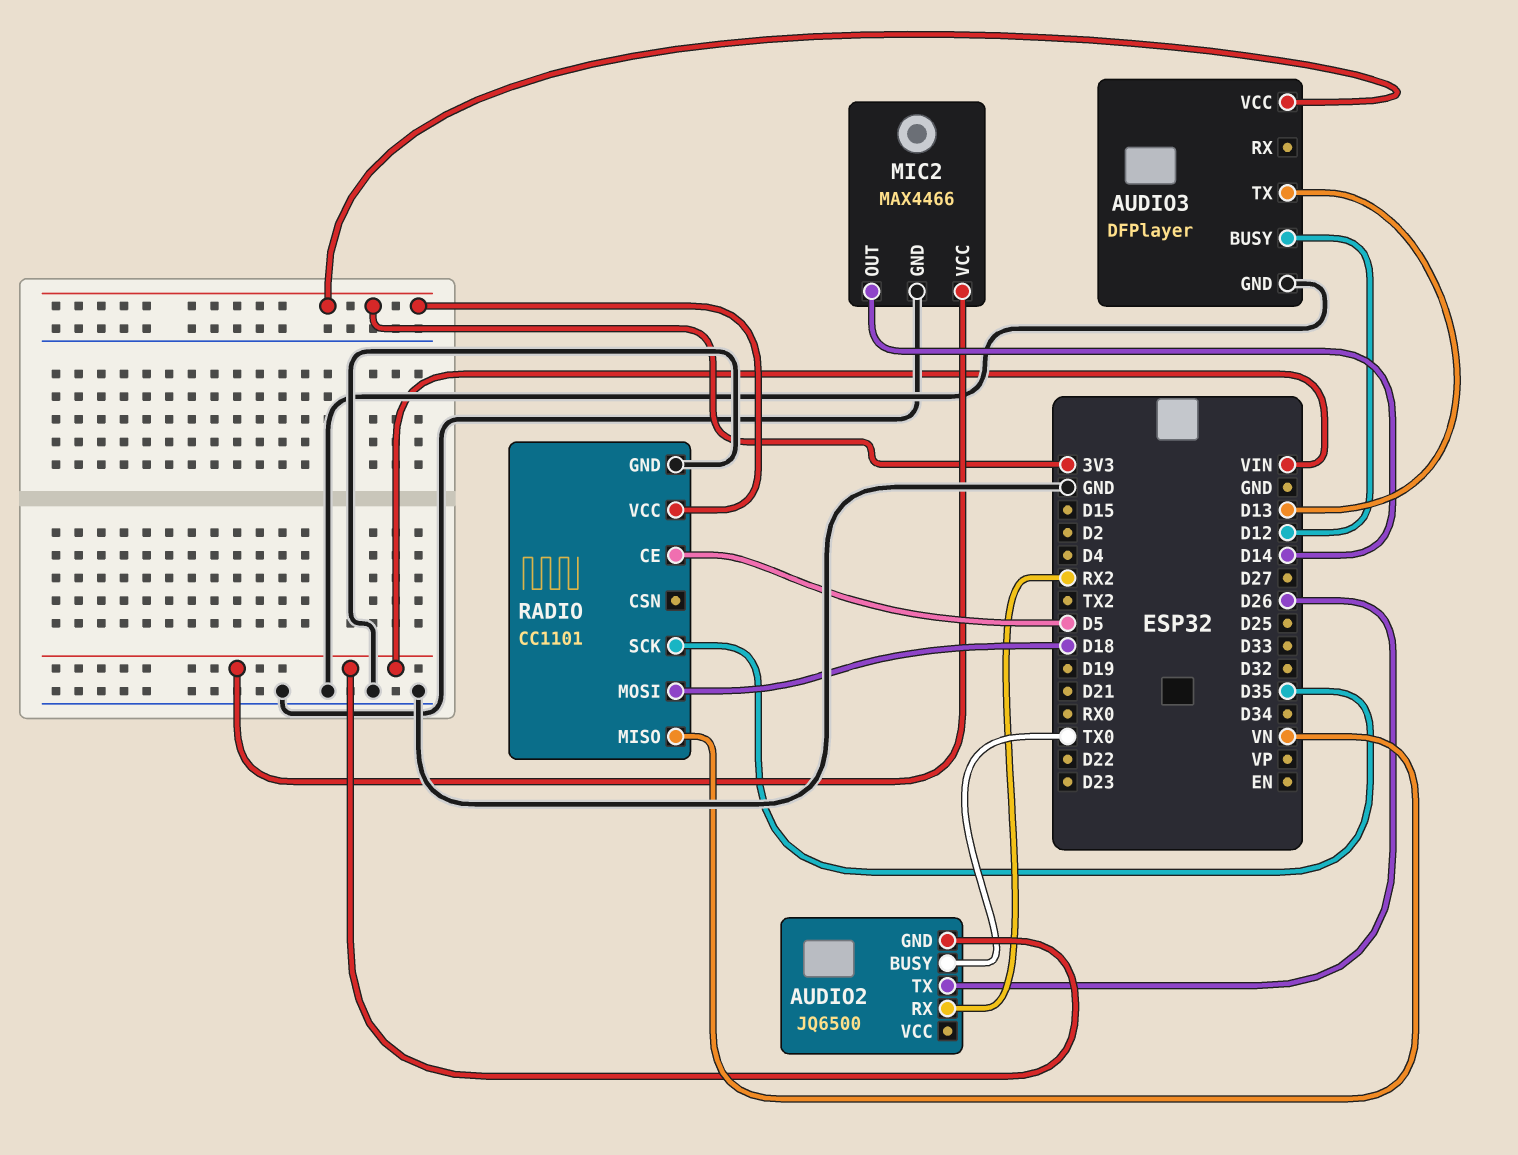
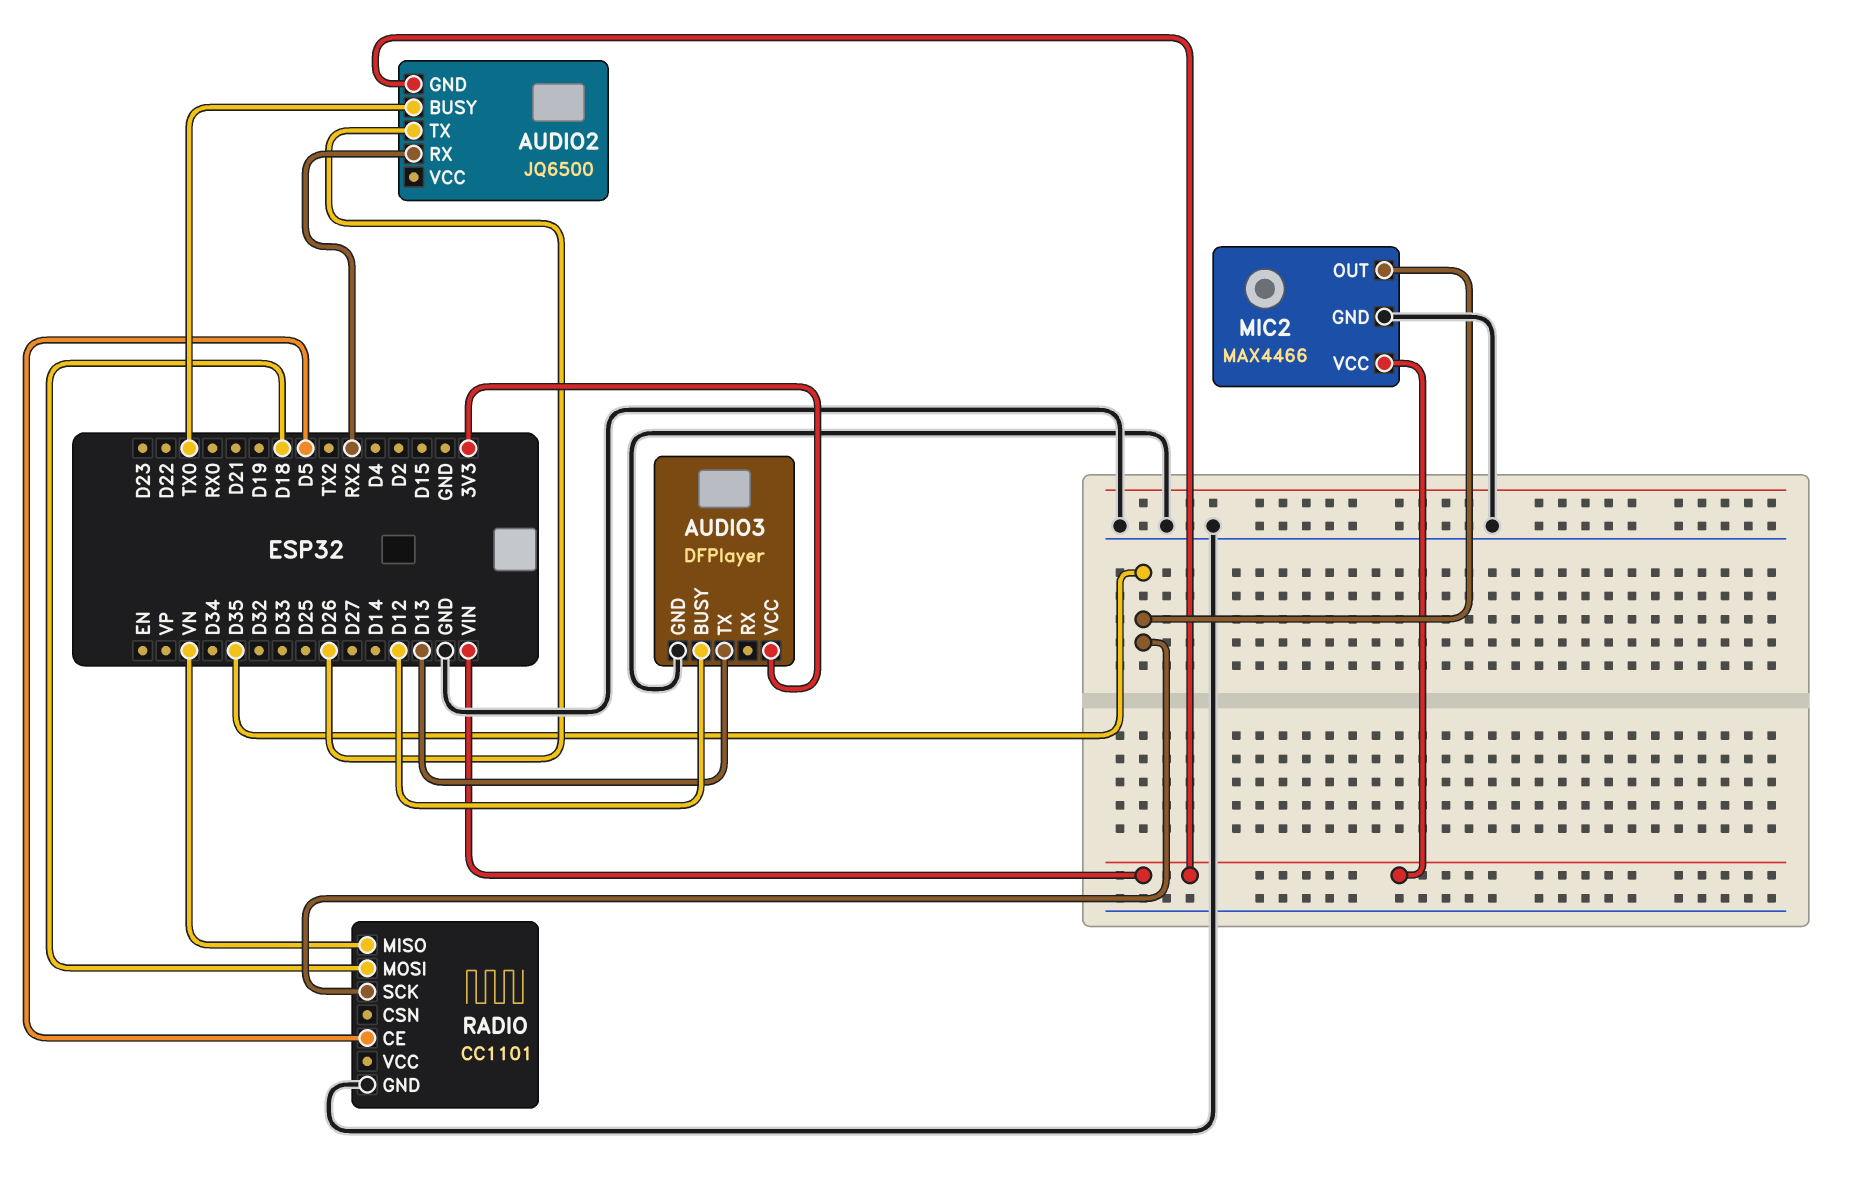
MIC2 pin OUT: D14 -> D35
RADIO pin VCC: 3V3 -> none

